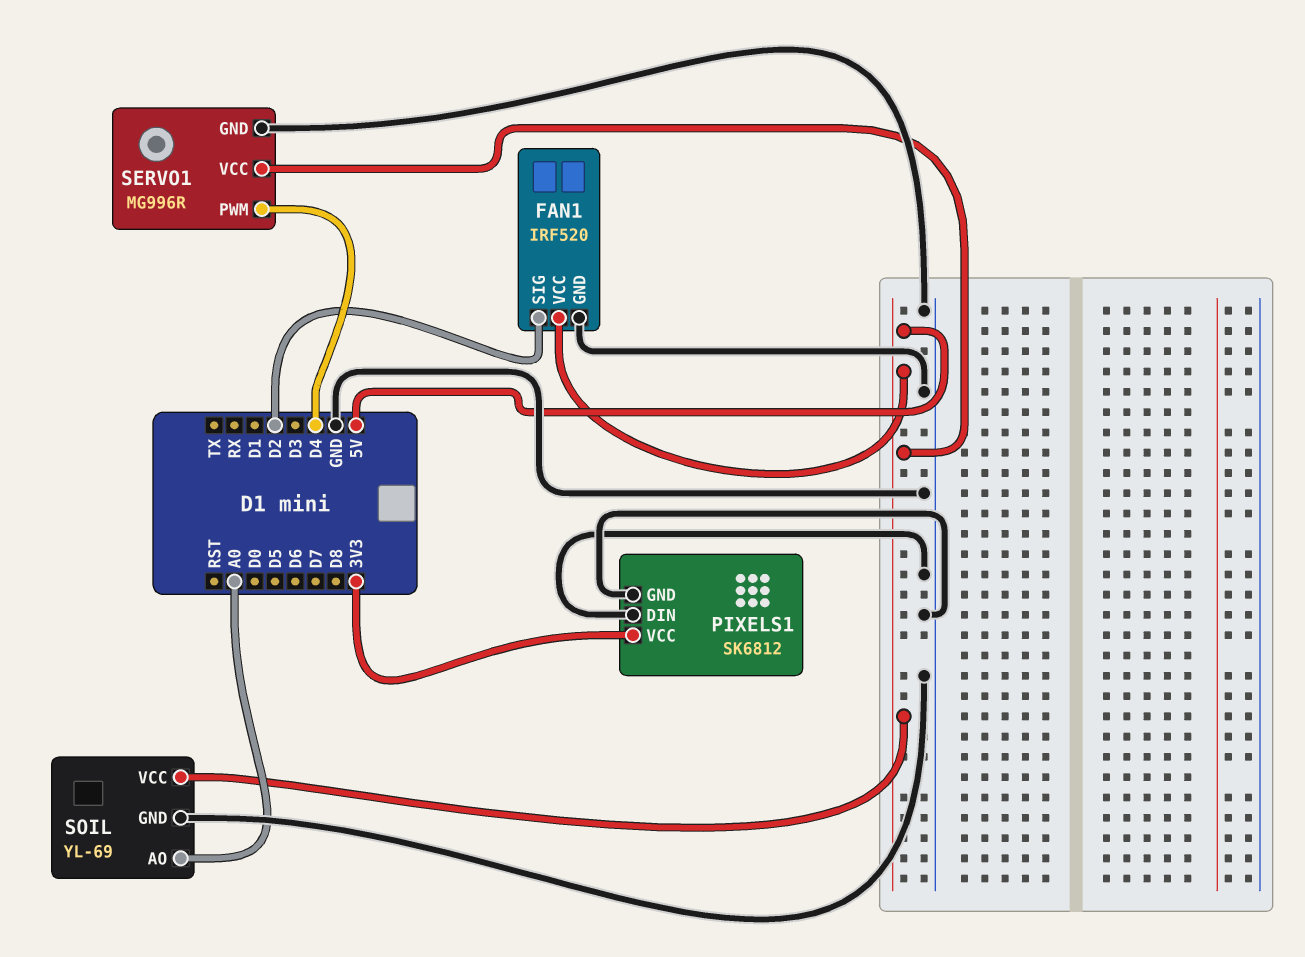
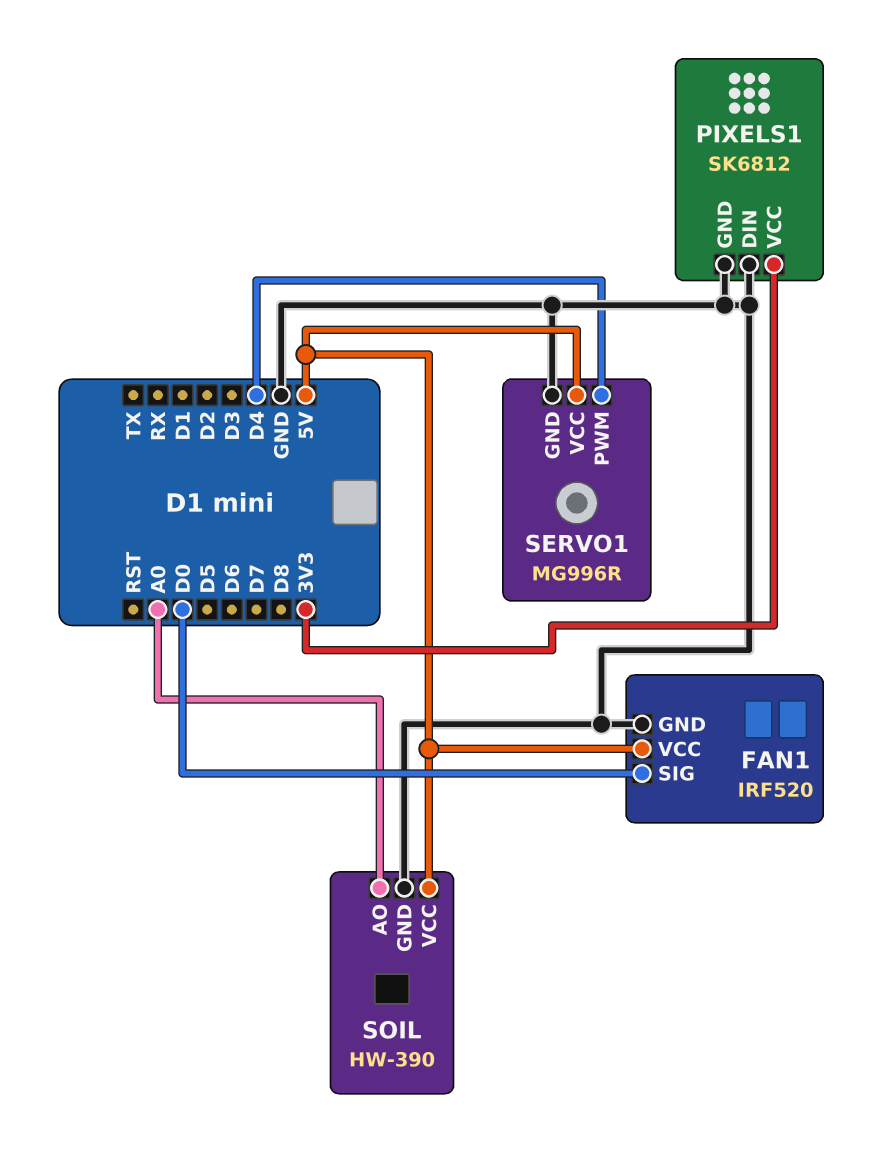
FAN1 pin SIG: D2 -> D0
SOIL: YL-69 -> HW-390

